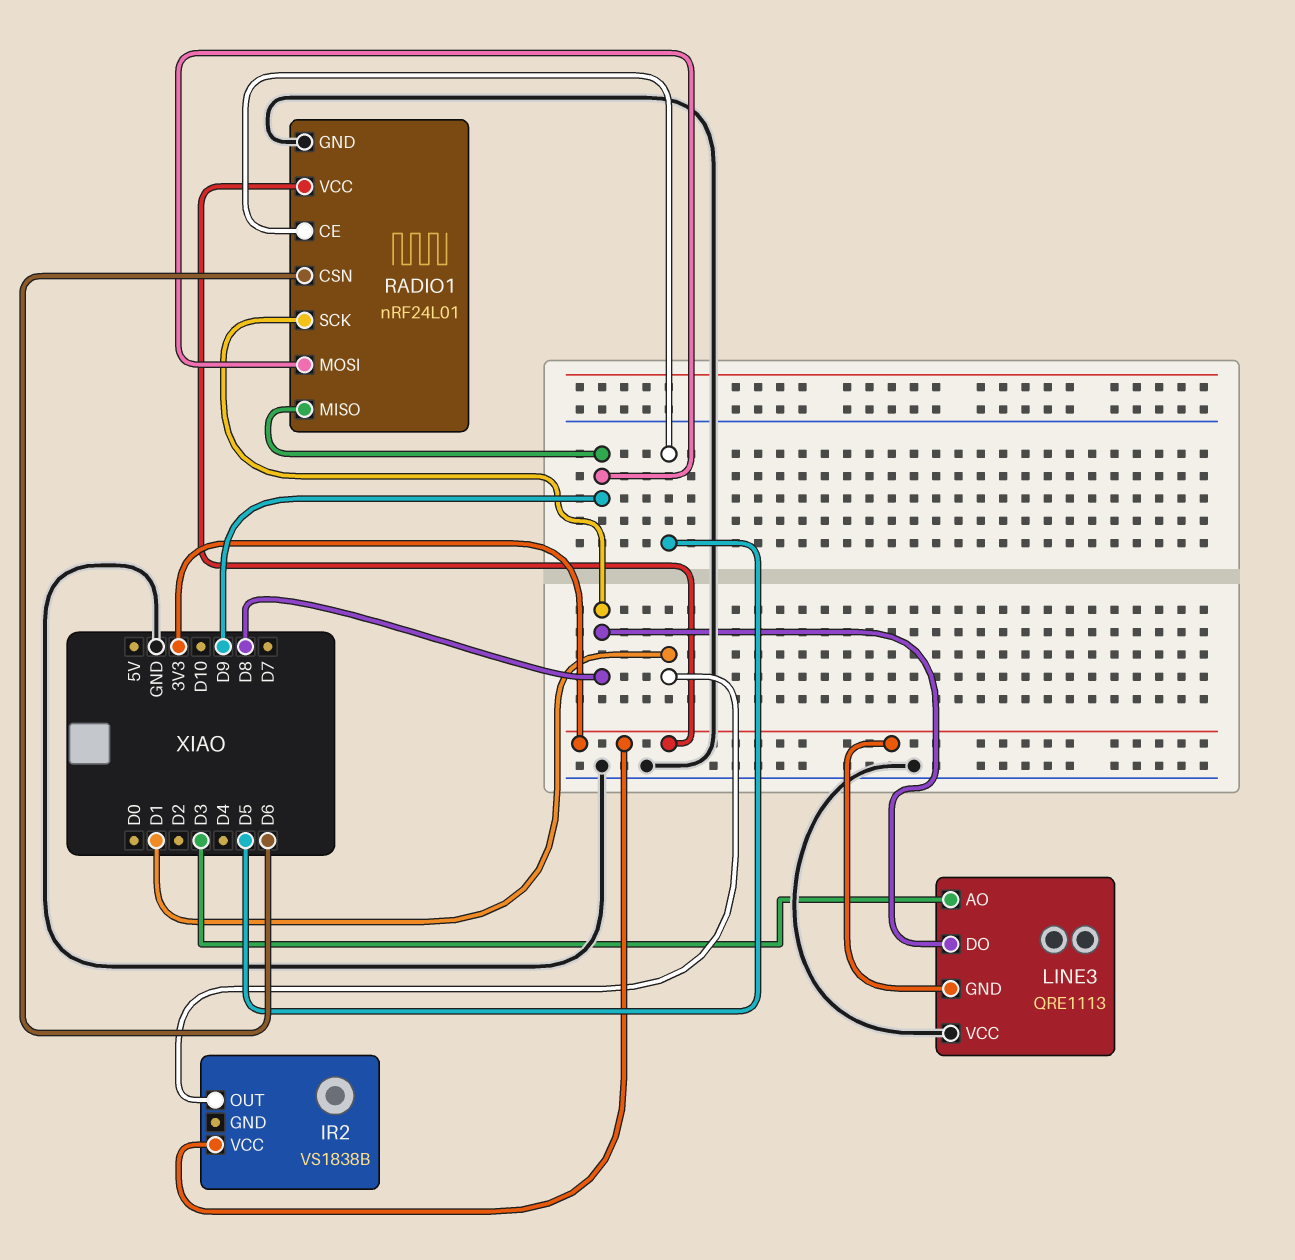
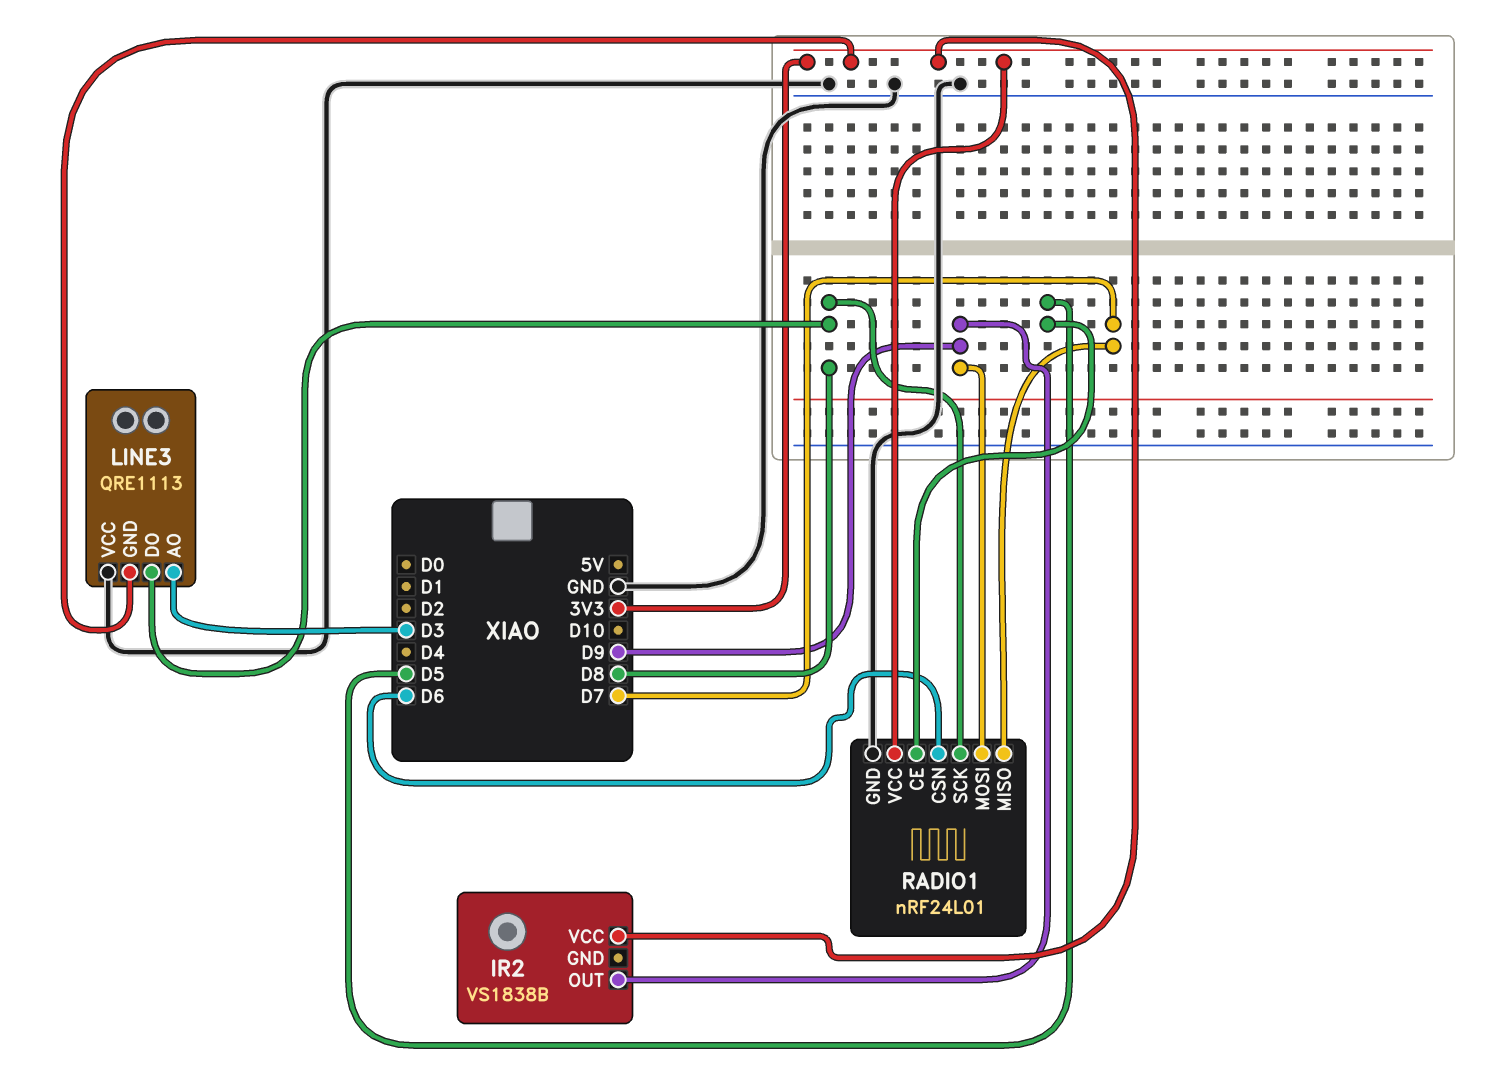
IR2 pin OUT: D1 -> D9
RADIO1 pin MISO: D9 -> D7

